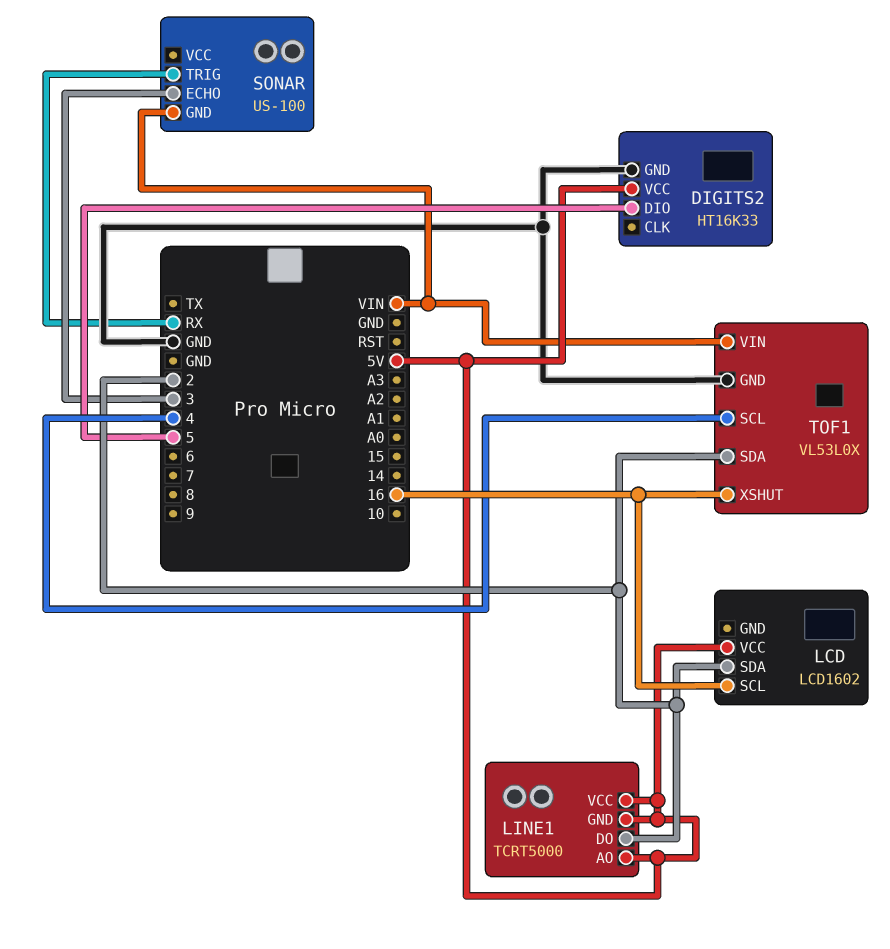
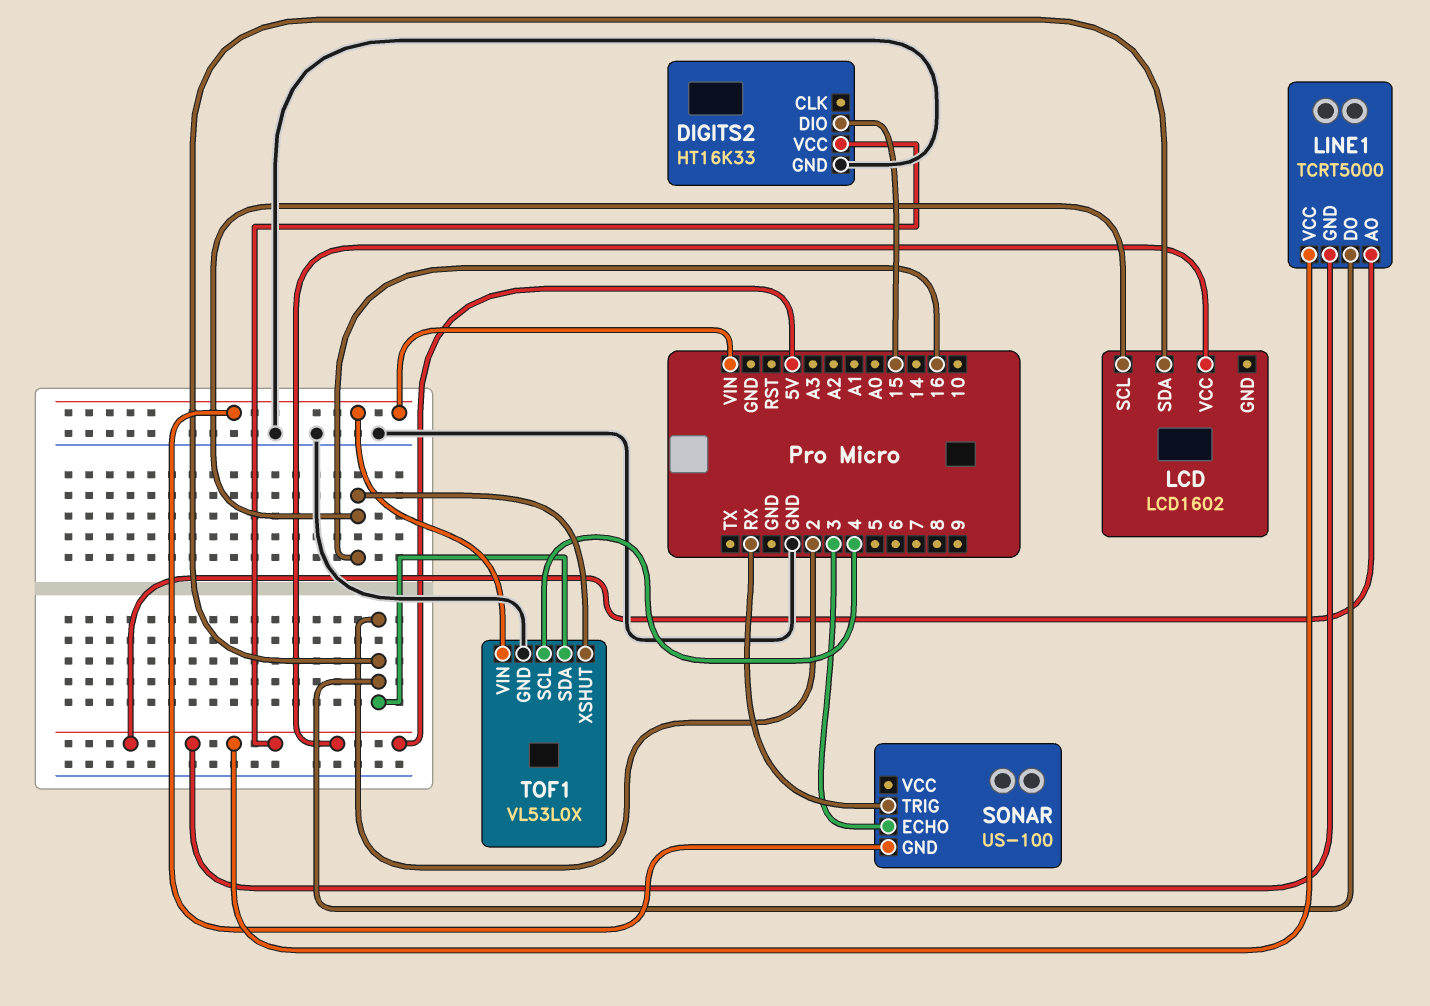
DIGITS2 pin DIO: 5 -> 15

